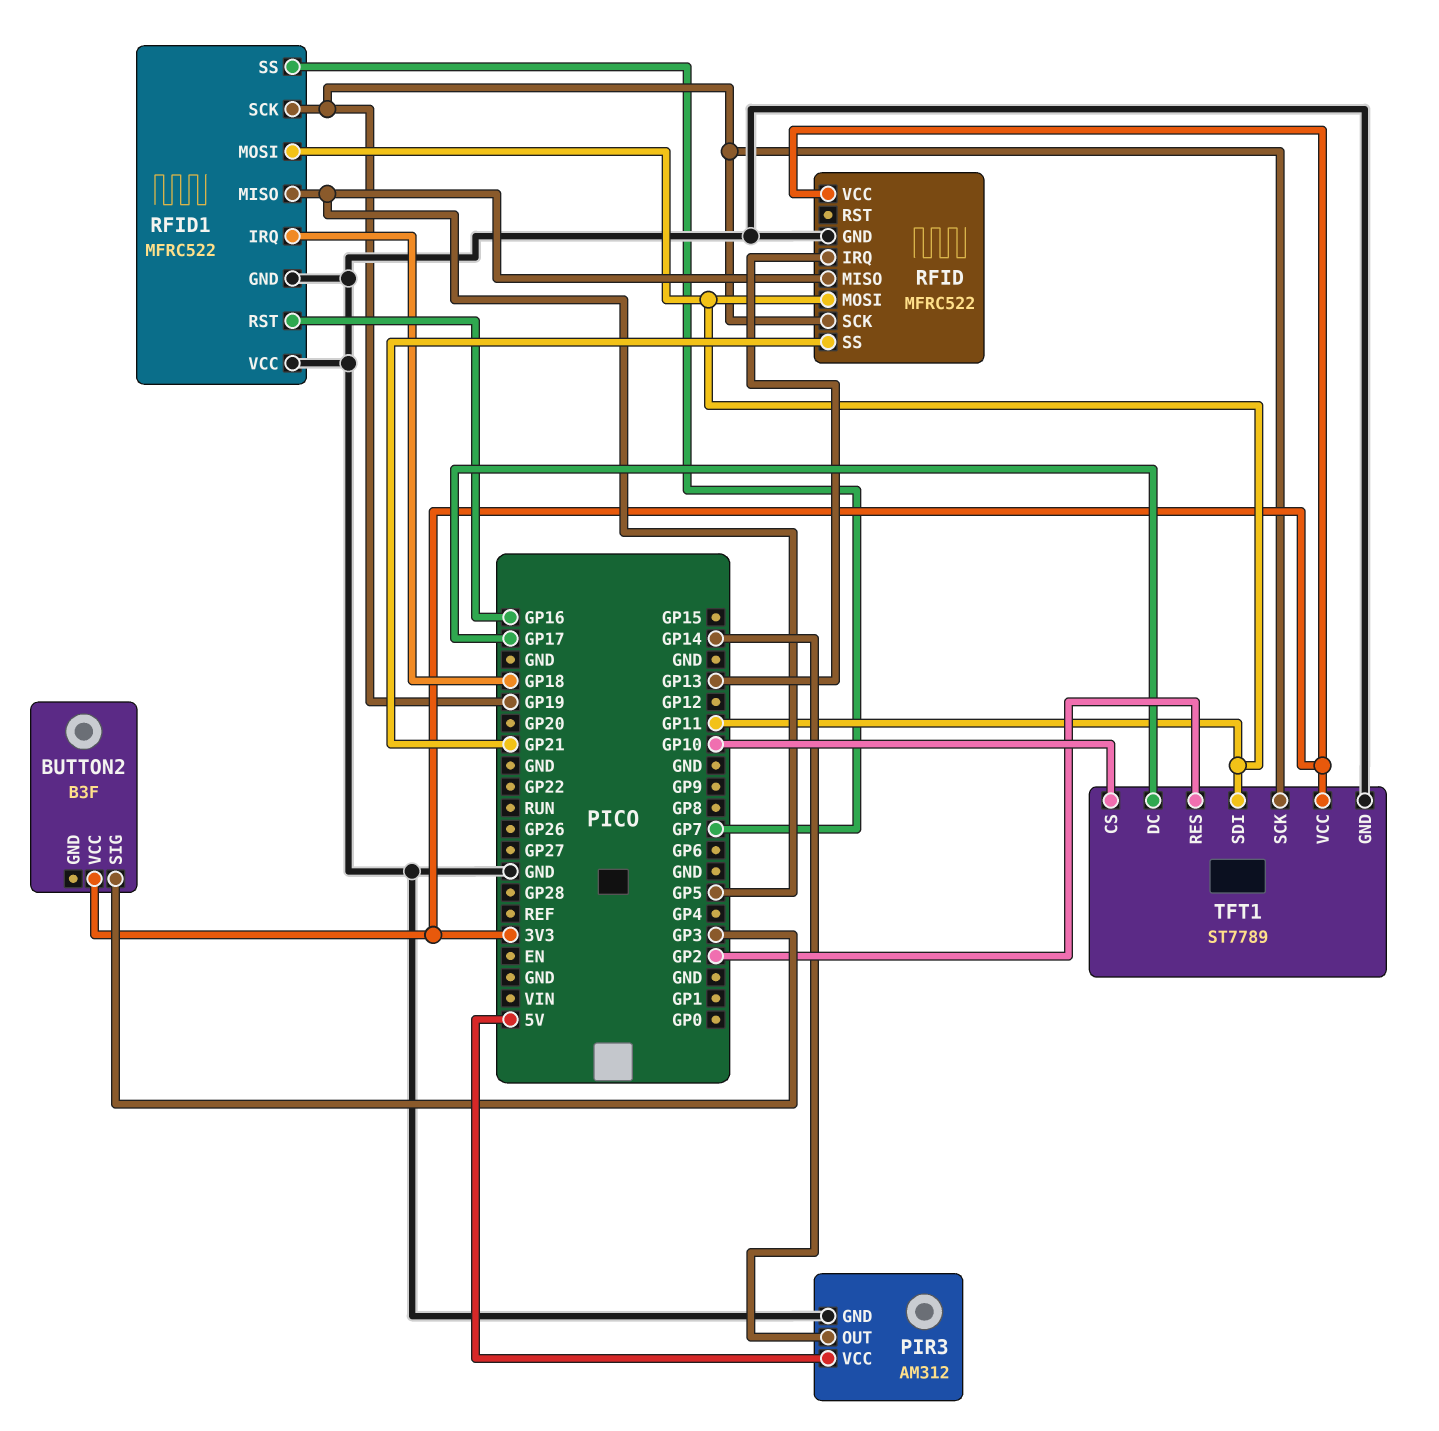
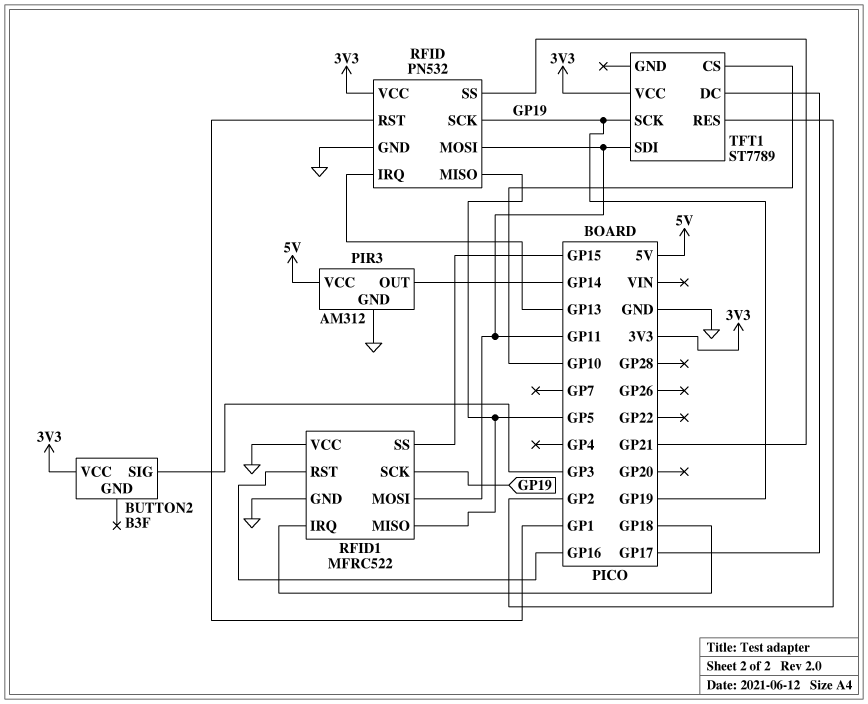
RFID: MFRC522 -> PN532
RFID pin RST: none -> GP1
RFID1 pin SS: GP7 -> GP15
TFT1 pin GND: GND -> none

